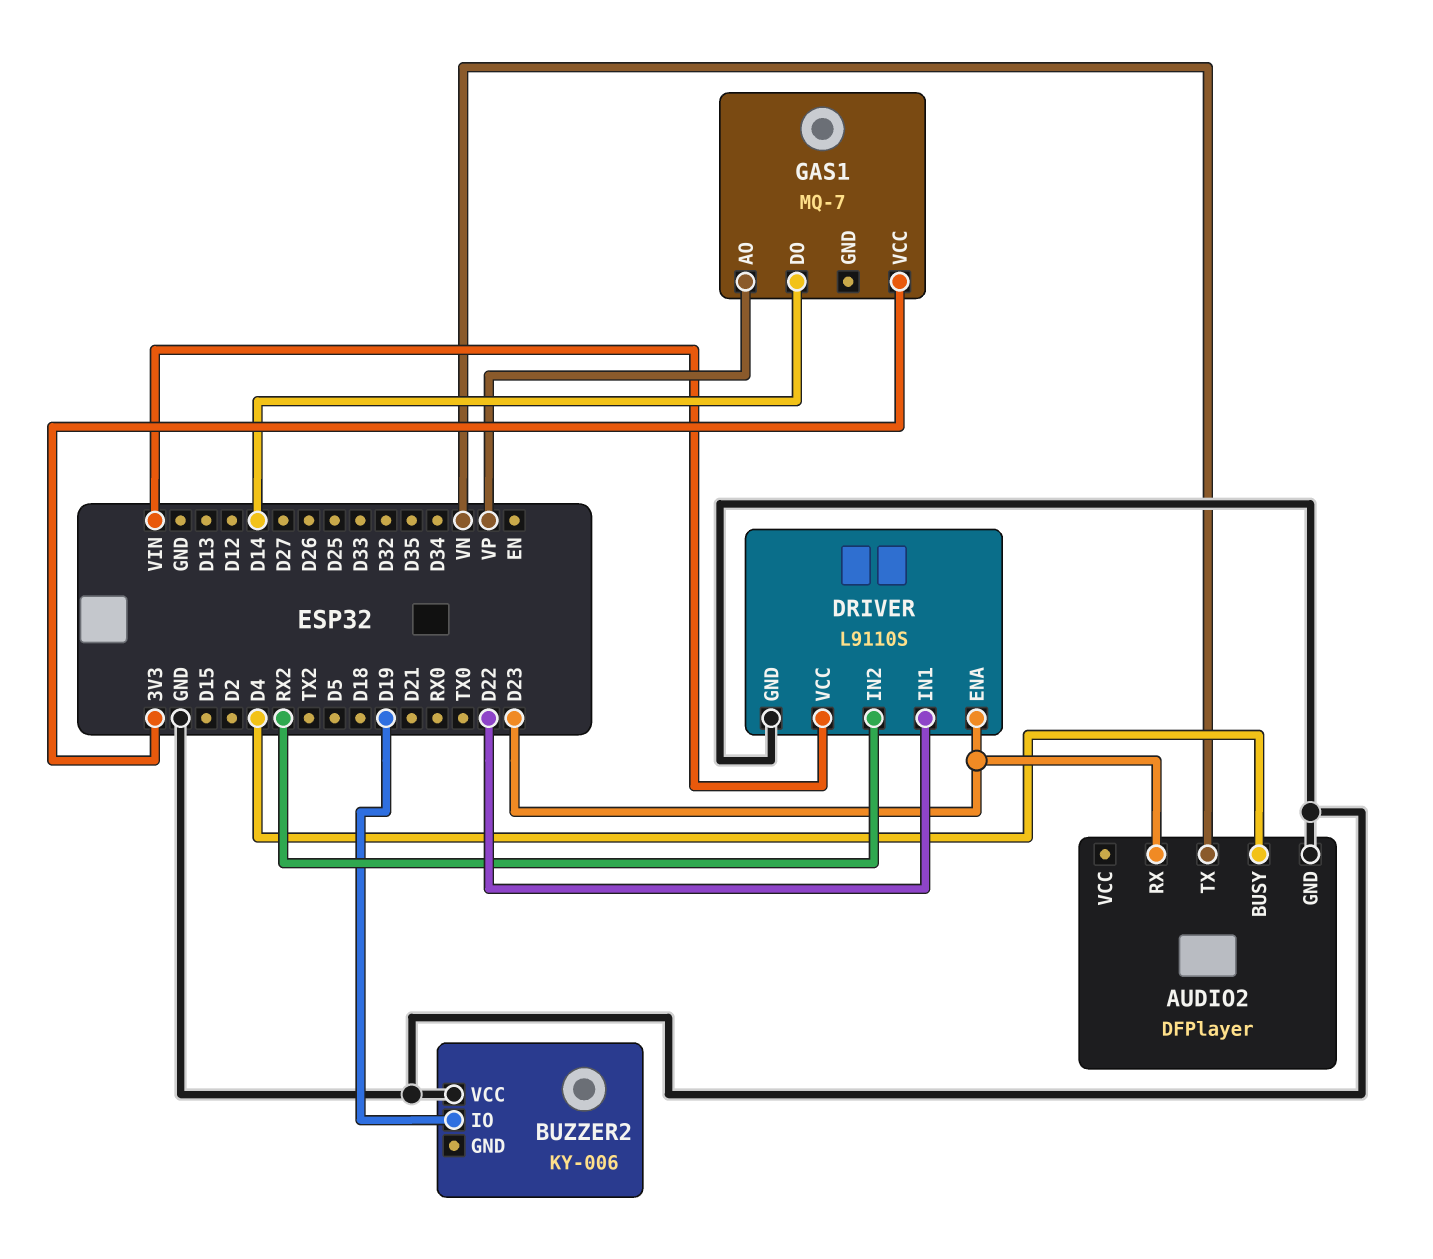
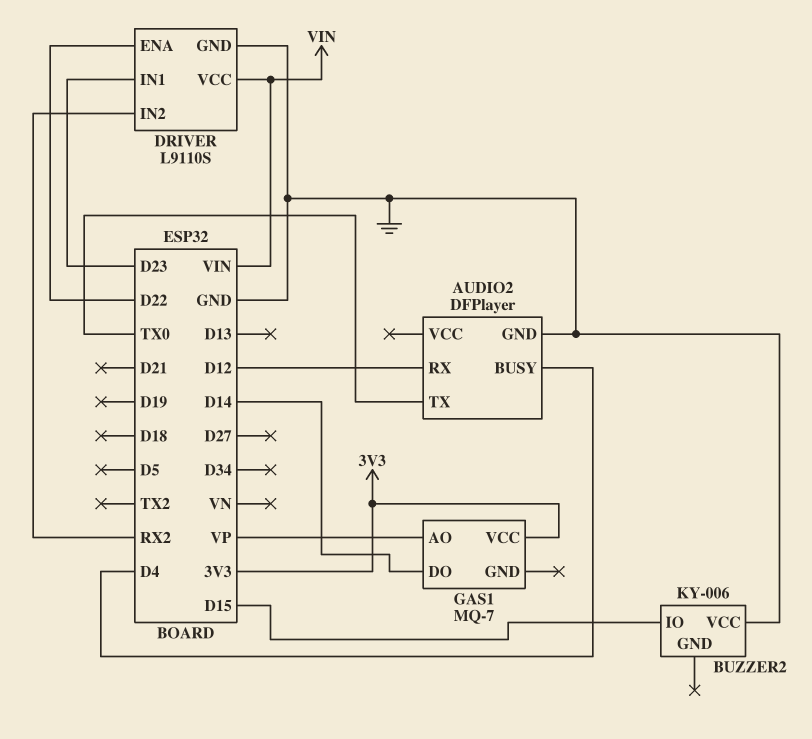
AUDIO2 pin RX: D23 -> D12
AUDIO2 pin TX: VN -> TX0
BUZZER2 pin IO: D19 -> D15
DRIVER pin ENA: D23 -> D22
DRIVER pin IN1: D22 -> D23

